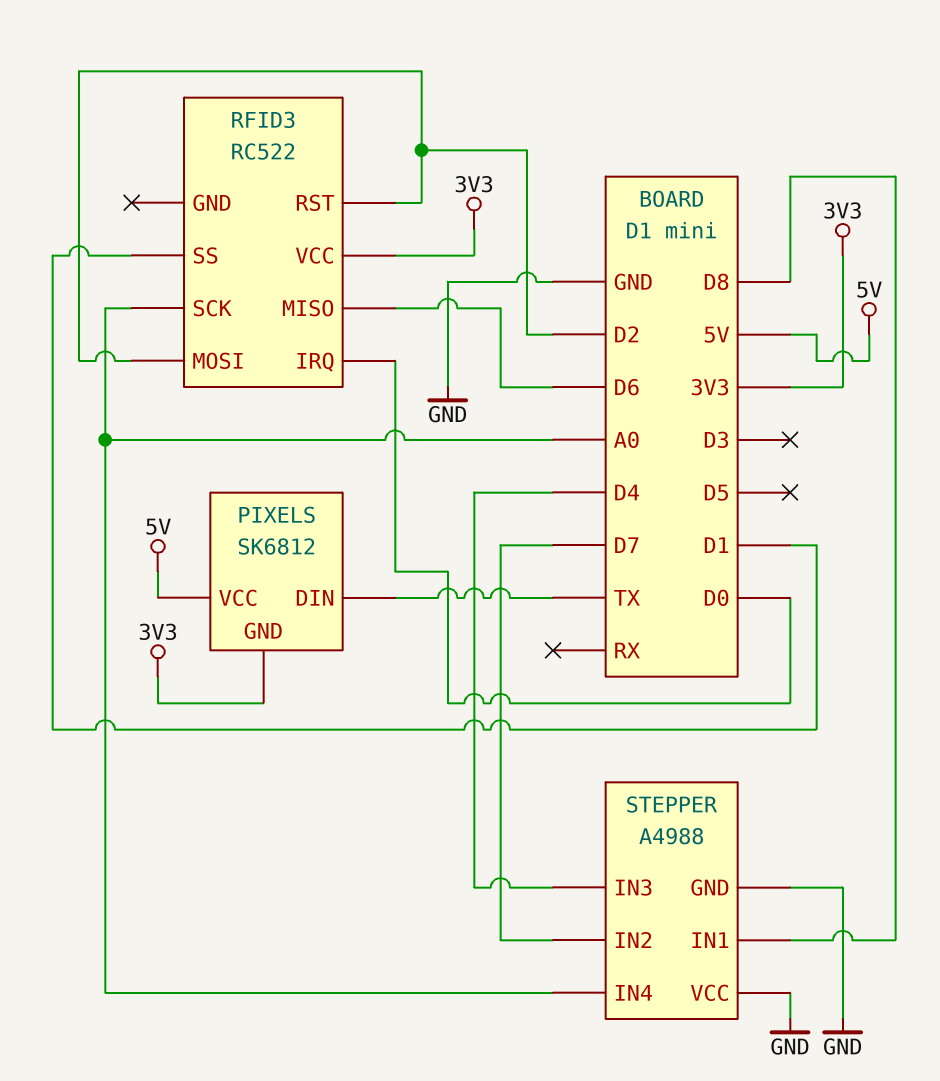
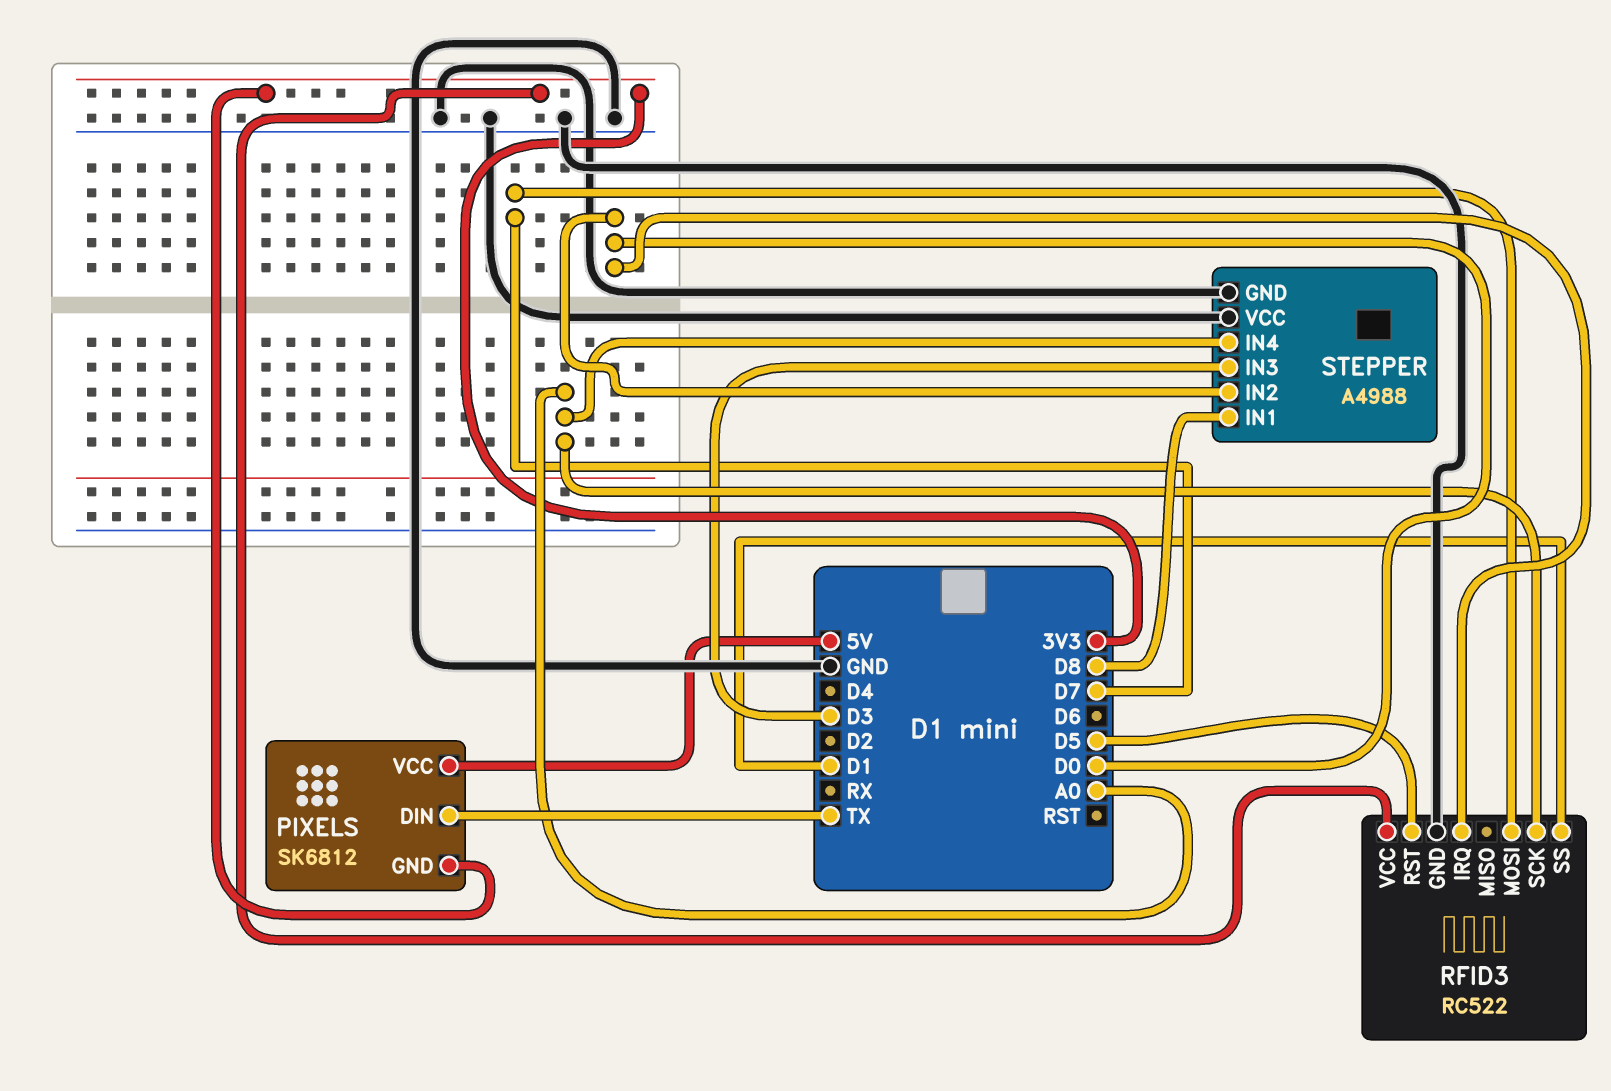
RFID3 pin GND: none -> GND
RFID3 pin MISO: D6 -> none
RFID3 pin MOSI: D2 -> D7
RFID3 pin RST: D2 -> D5
STEPPER pin IN2: D7 -> D0
STEPPER pin IN3: D4 -> D3

